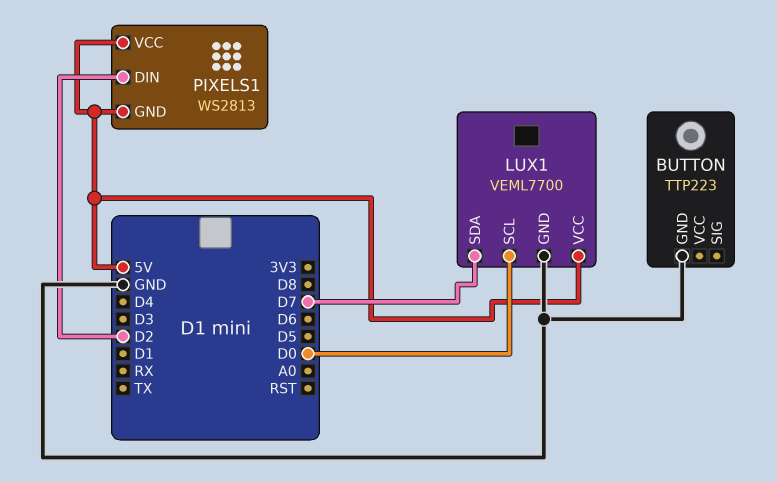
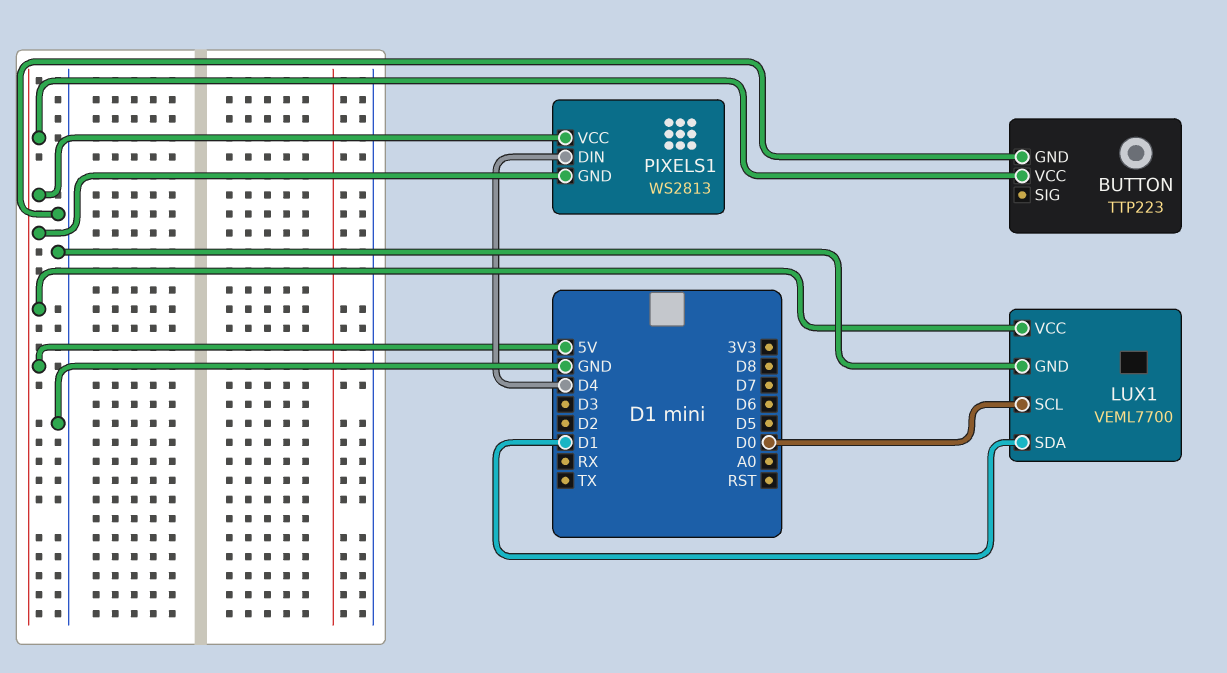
BUTTON pin VCC: none -> 5V
LUX1 pin SDA: D7 -> D1
PIXELS1 pin DIN: D2 -> D4

